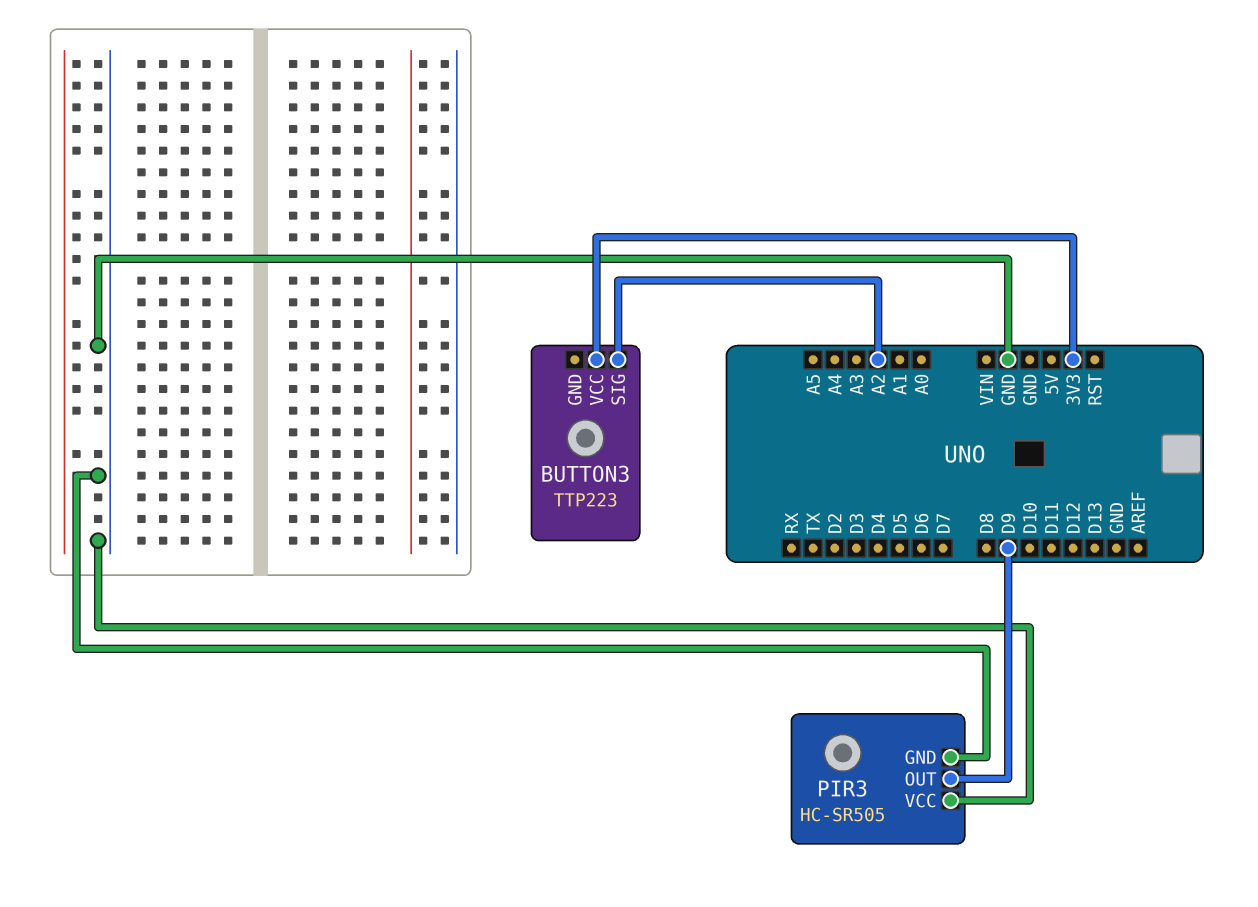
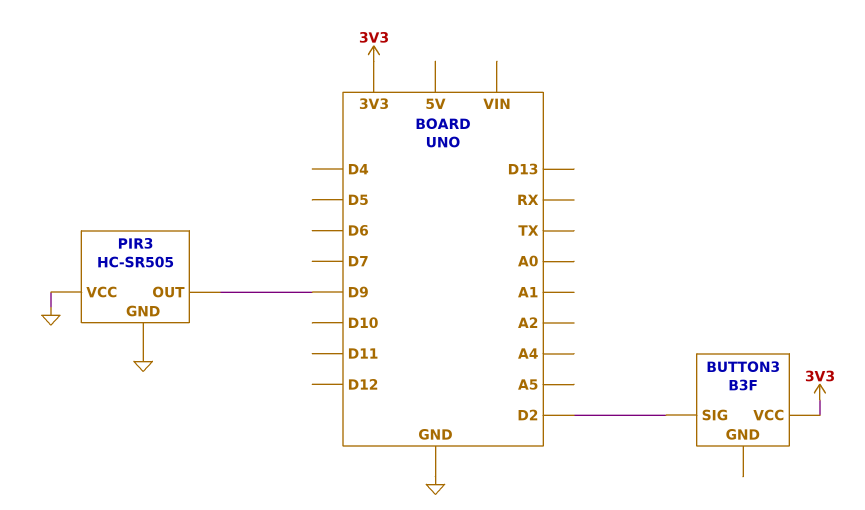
BUTTON3: TTP223 -> B3F
BUTTON3 pin SIG: A2 -> D2

